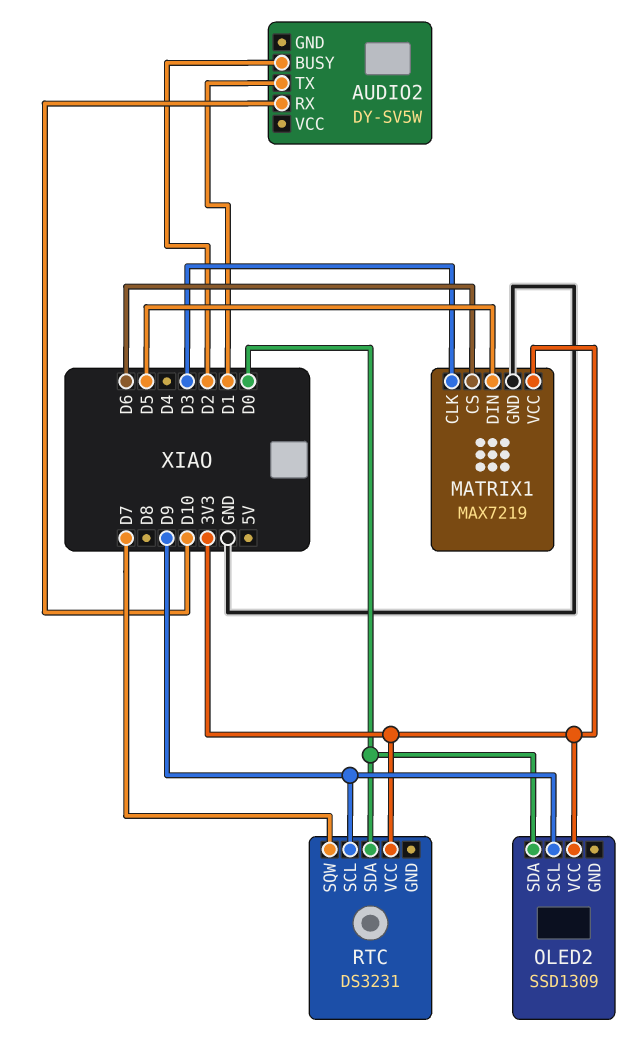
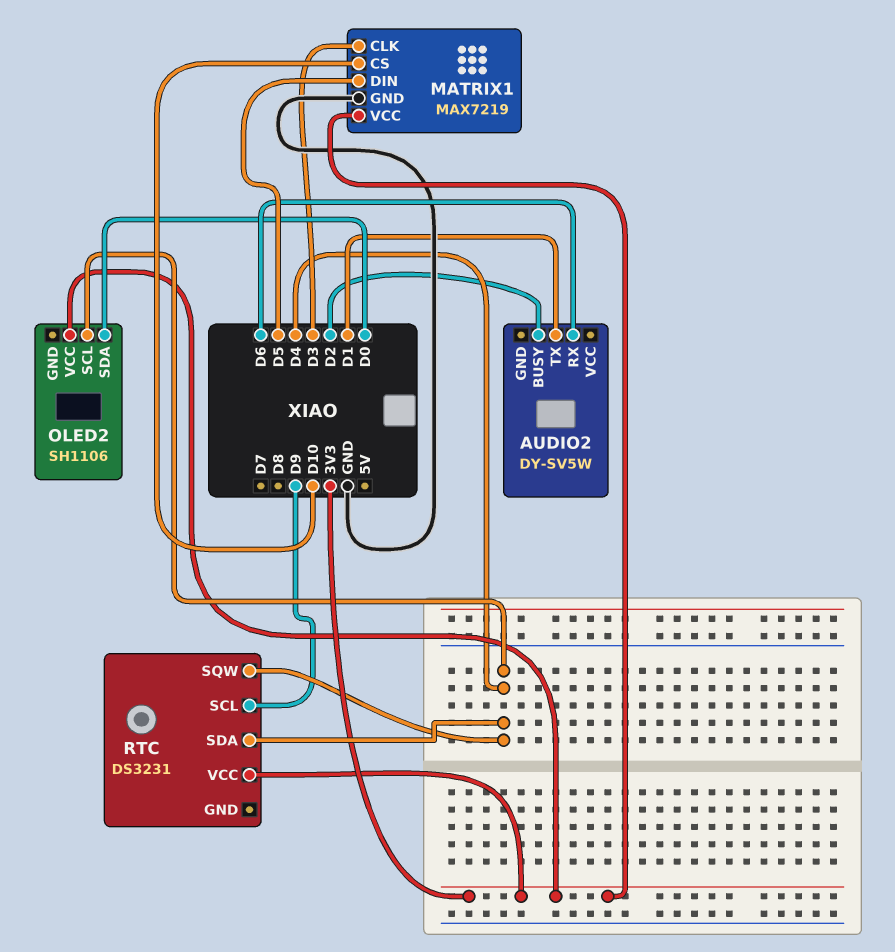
AUDIO2 pin RX: D10 -> D6
MATRIX1 pin CS: D6 -> D10
OLED2: SSD1309 -> SH1106
OLED2 pin SCL: D9 -> D4
RTC pin SDA: D0 -> D4
RTC pin SQW: D7 -> D4

